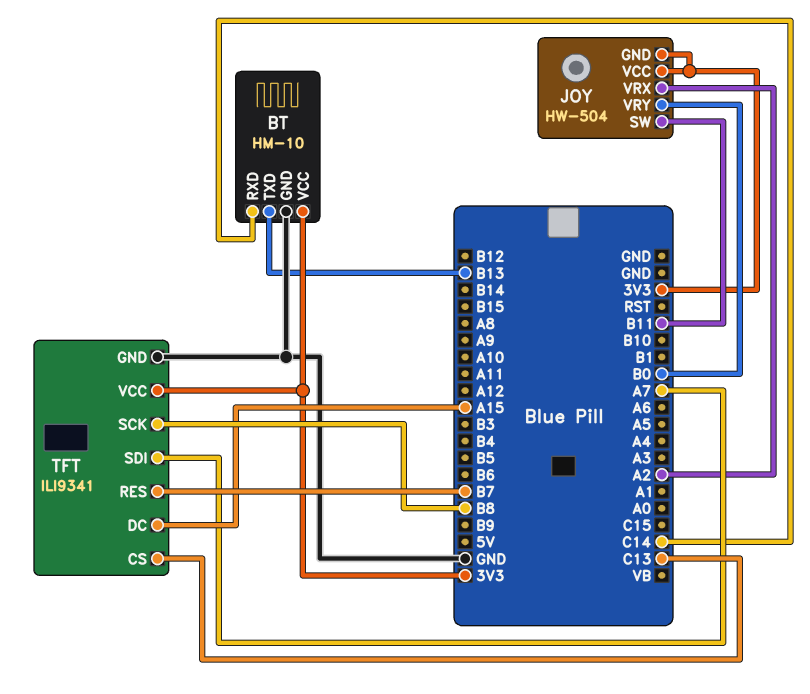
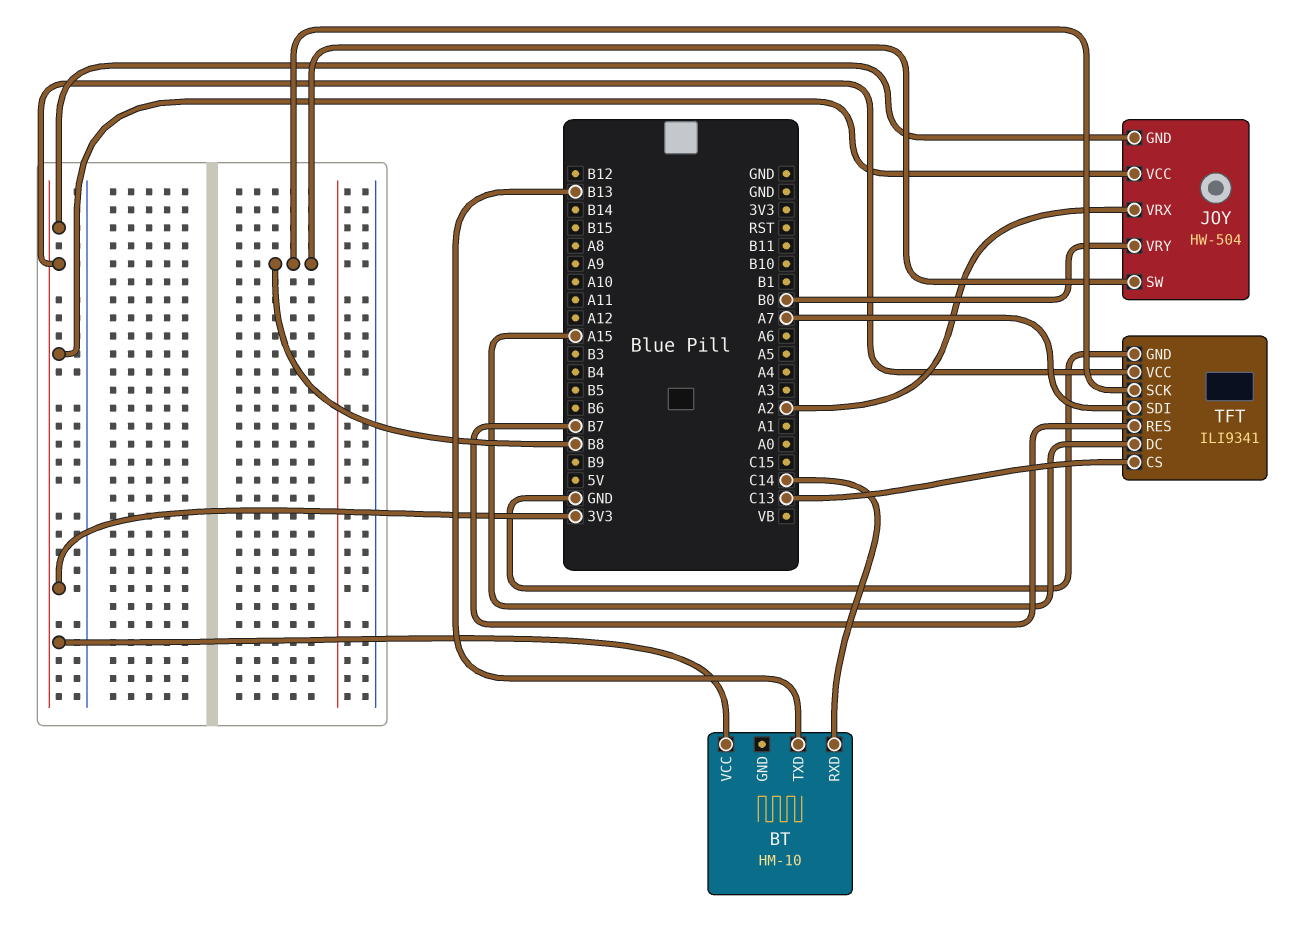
BT pin GND: GND -> none
JOY pin SW: B11 -> B8

